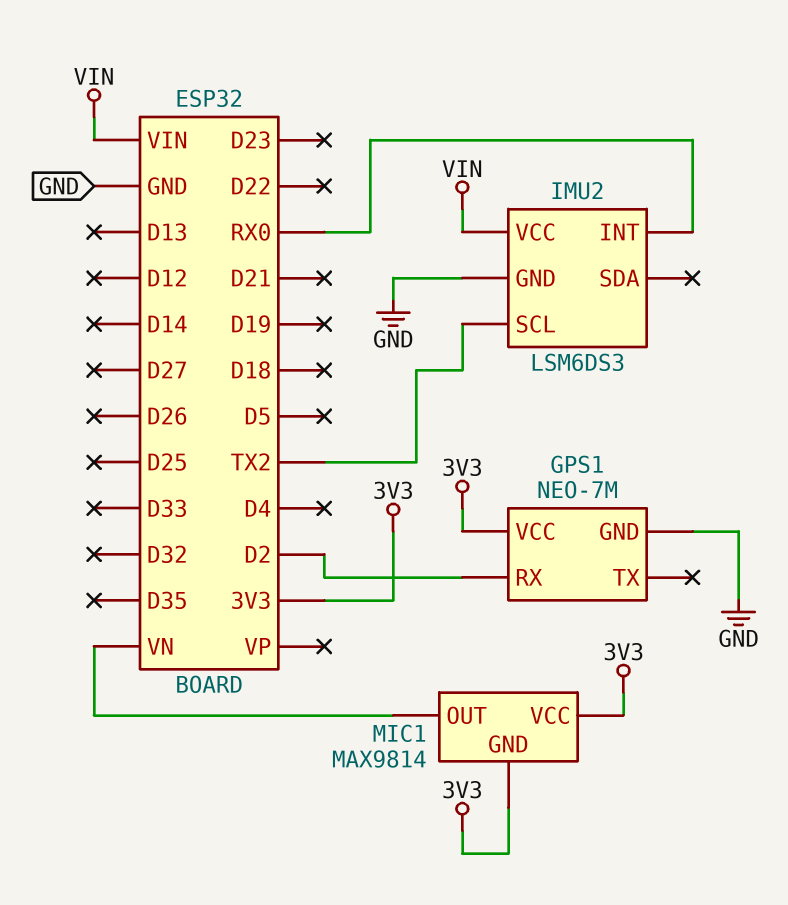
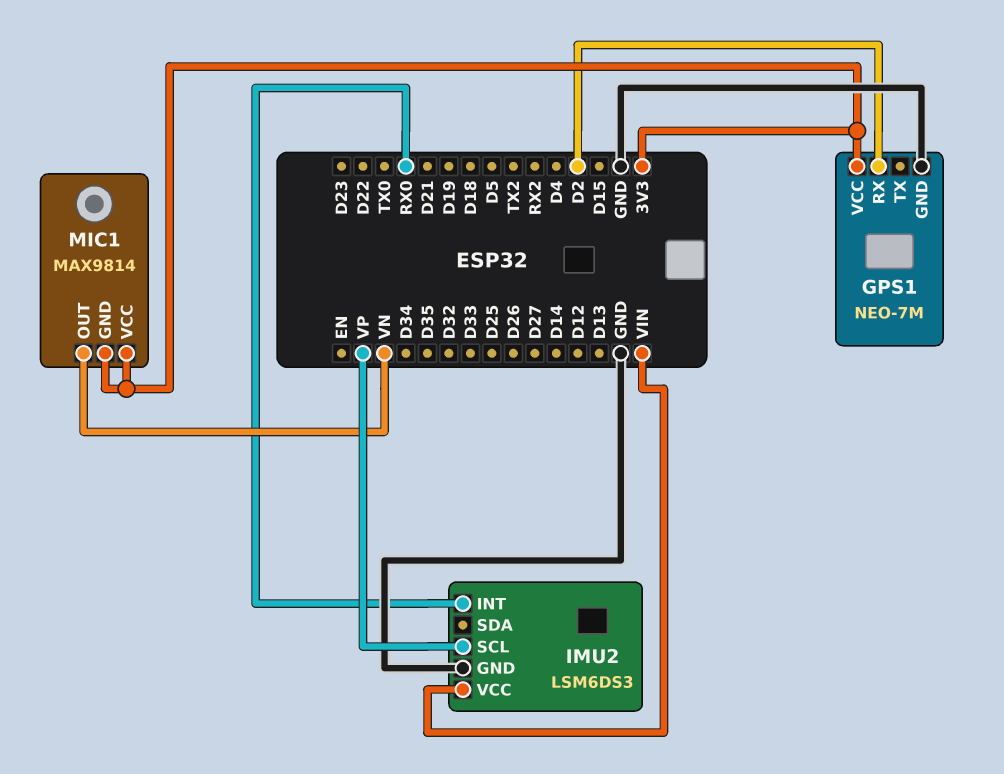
IMU2 pin SCL: TX2 -> VP

